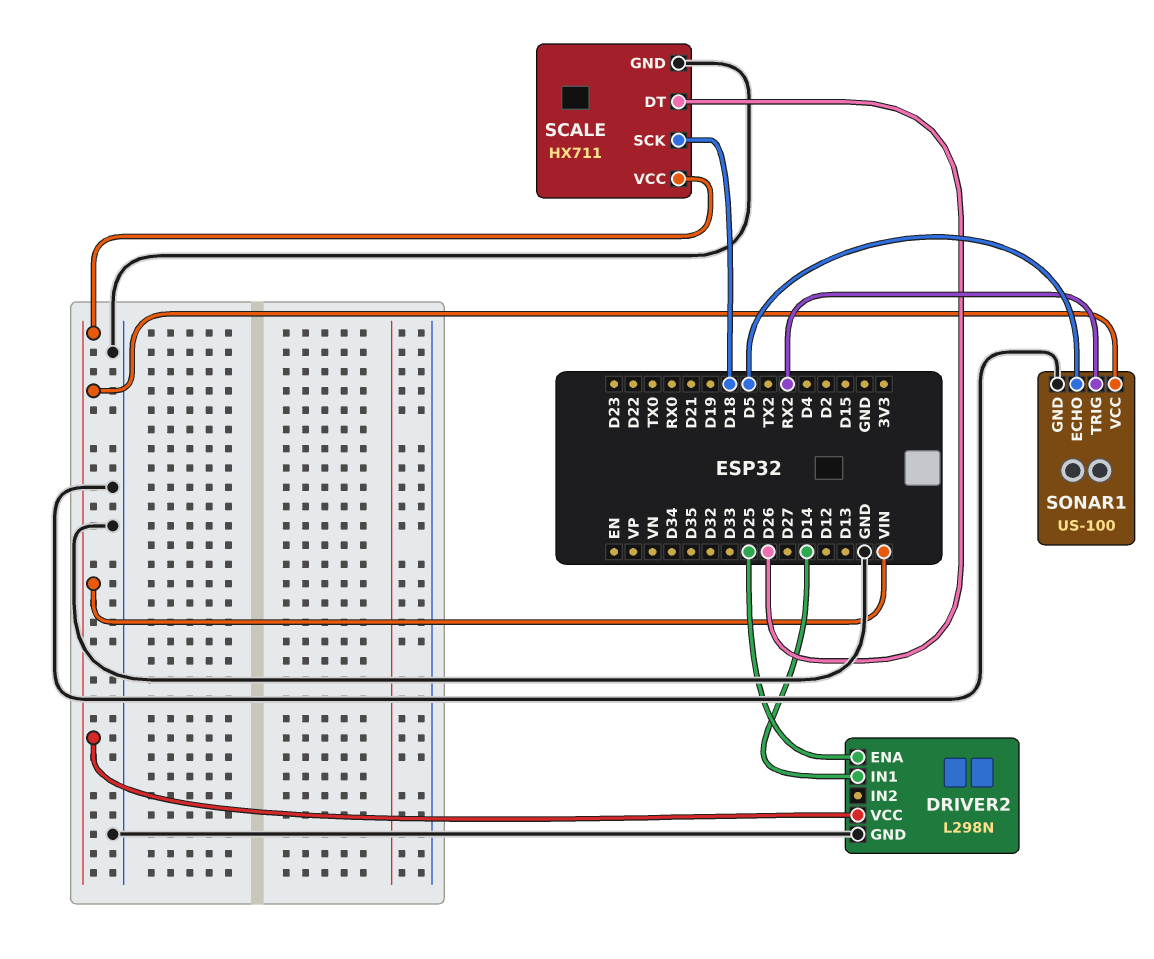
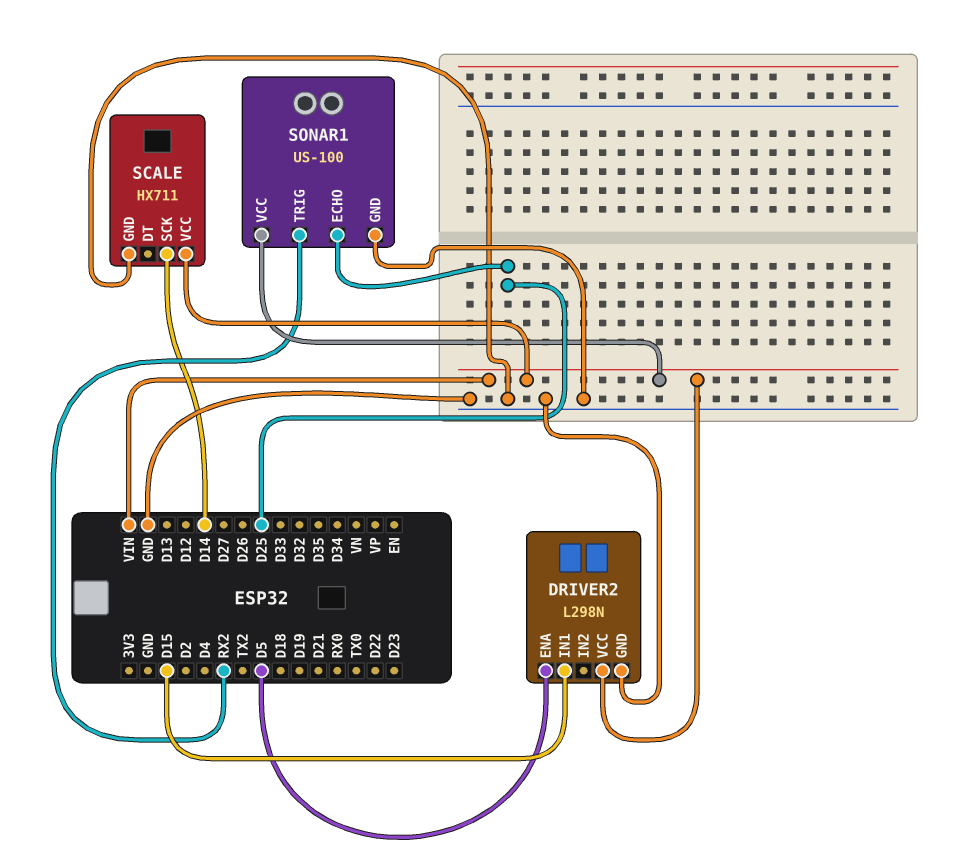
DRIVER2 pin ENA: D25 -> D5
DRIVER2 pin IN1: D14 -> D15
SCALE pin DT: D26 -> none
SCALE pin SCK: D18 -> D14
SONAR1 pin ECHO: D5 -> D25

